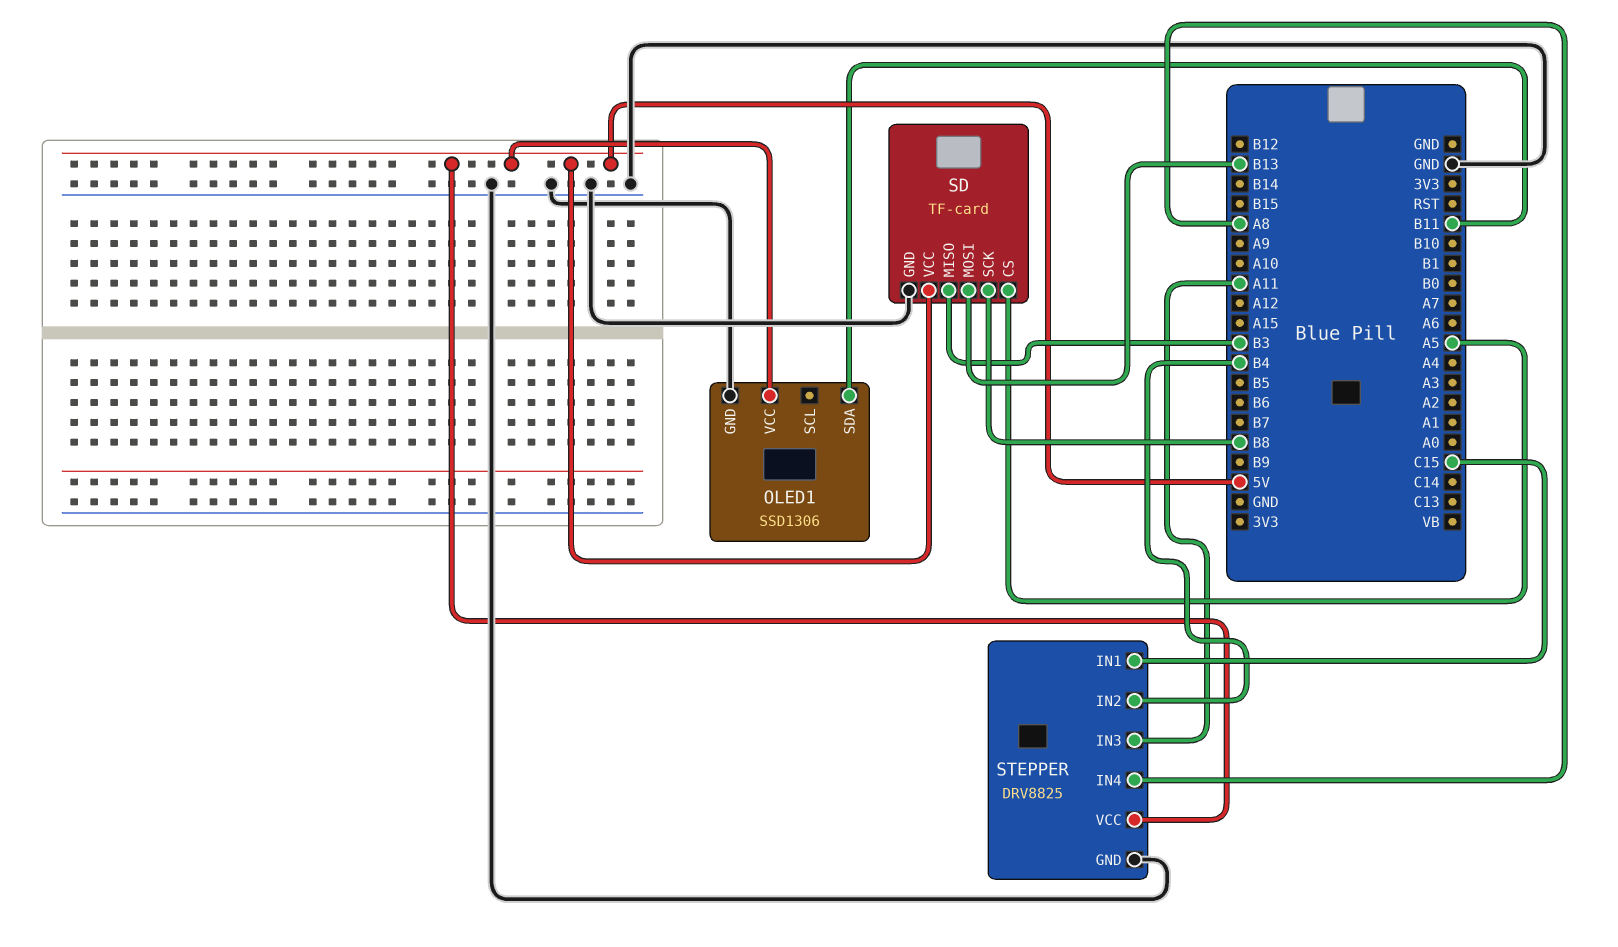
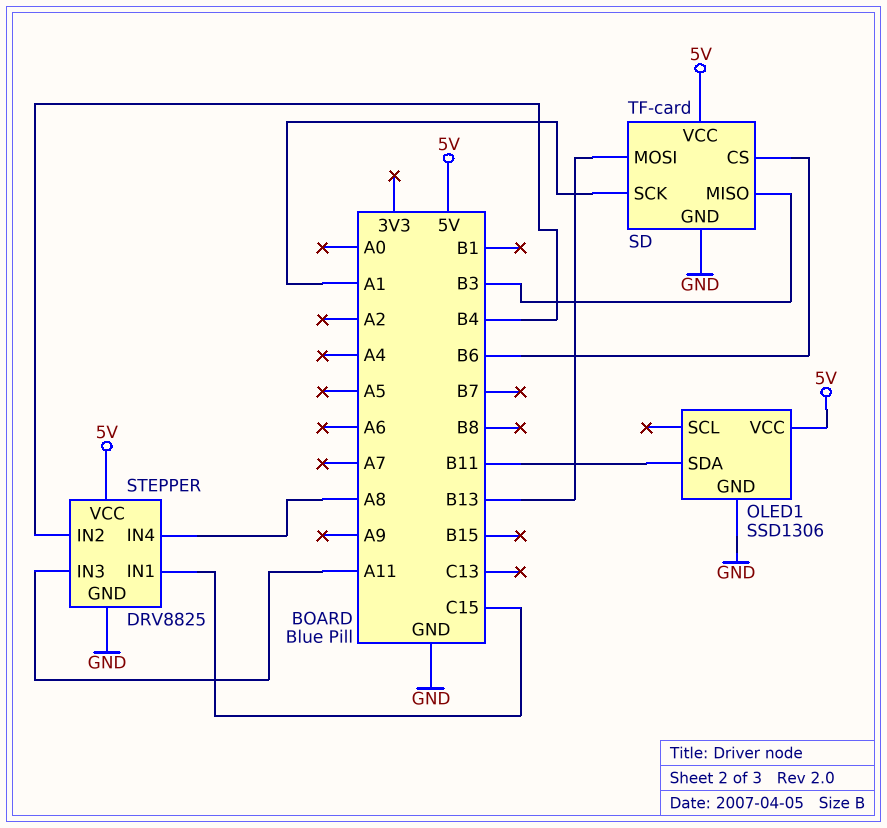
SD pin CS: A5 -> B6
SD pin SCK: B8 -> A1

